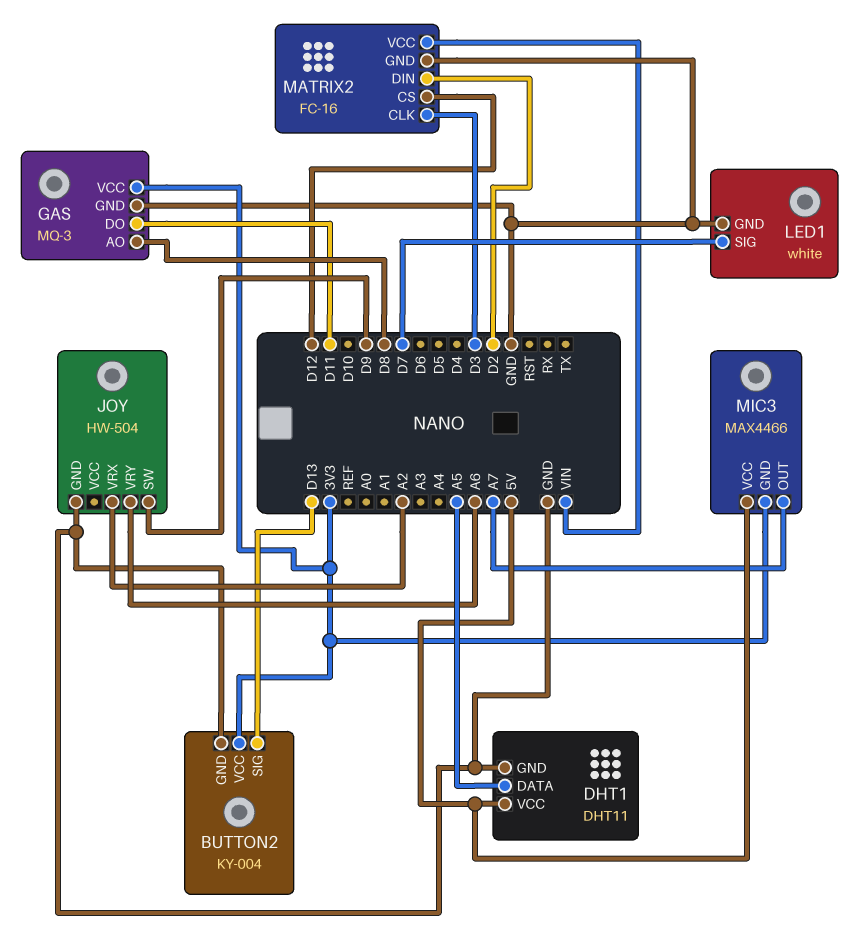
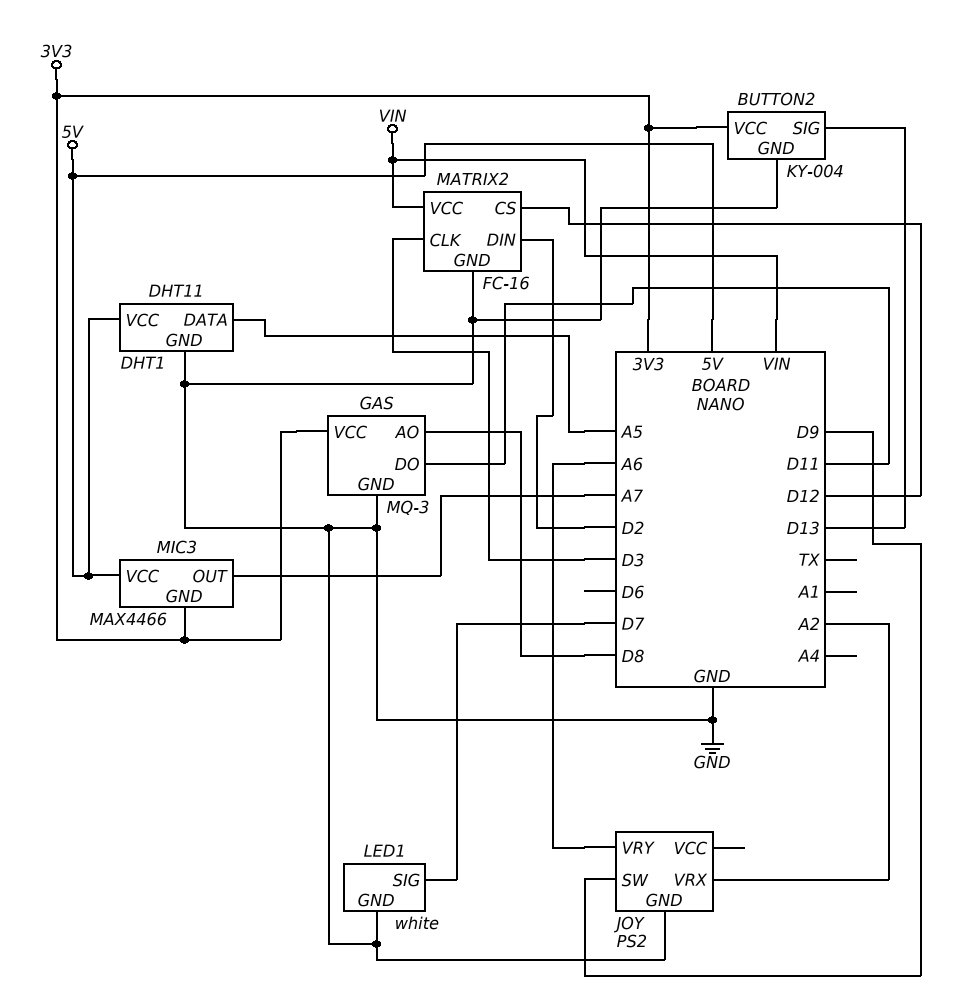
JOY: HW-504 -> PS2

